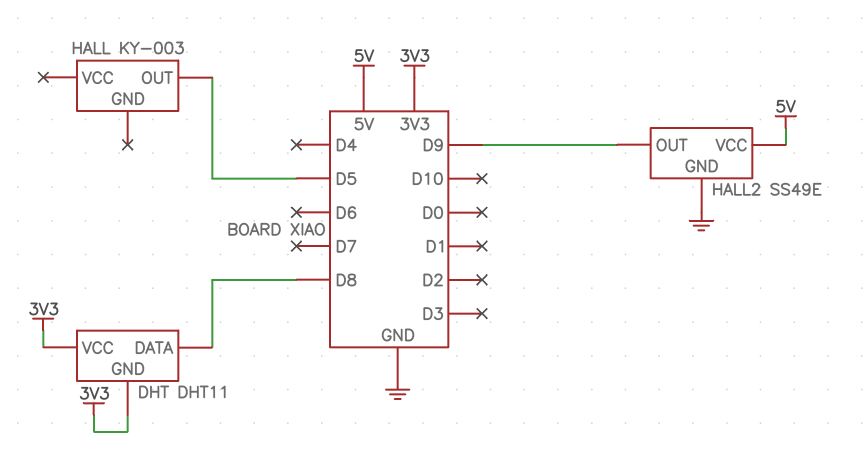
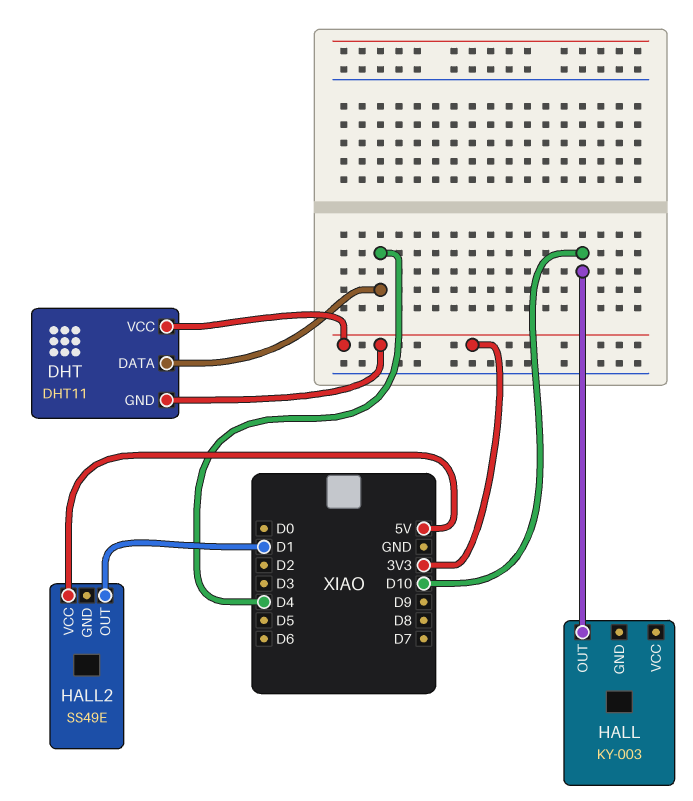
DHT pin DATA: D8 -> D4
HALL pin OUT: D5 -> D10
HALL2 pin GND: GND -> none
HALL2 pin OUT: D9 -> D1

